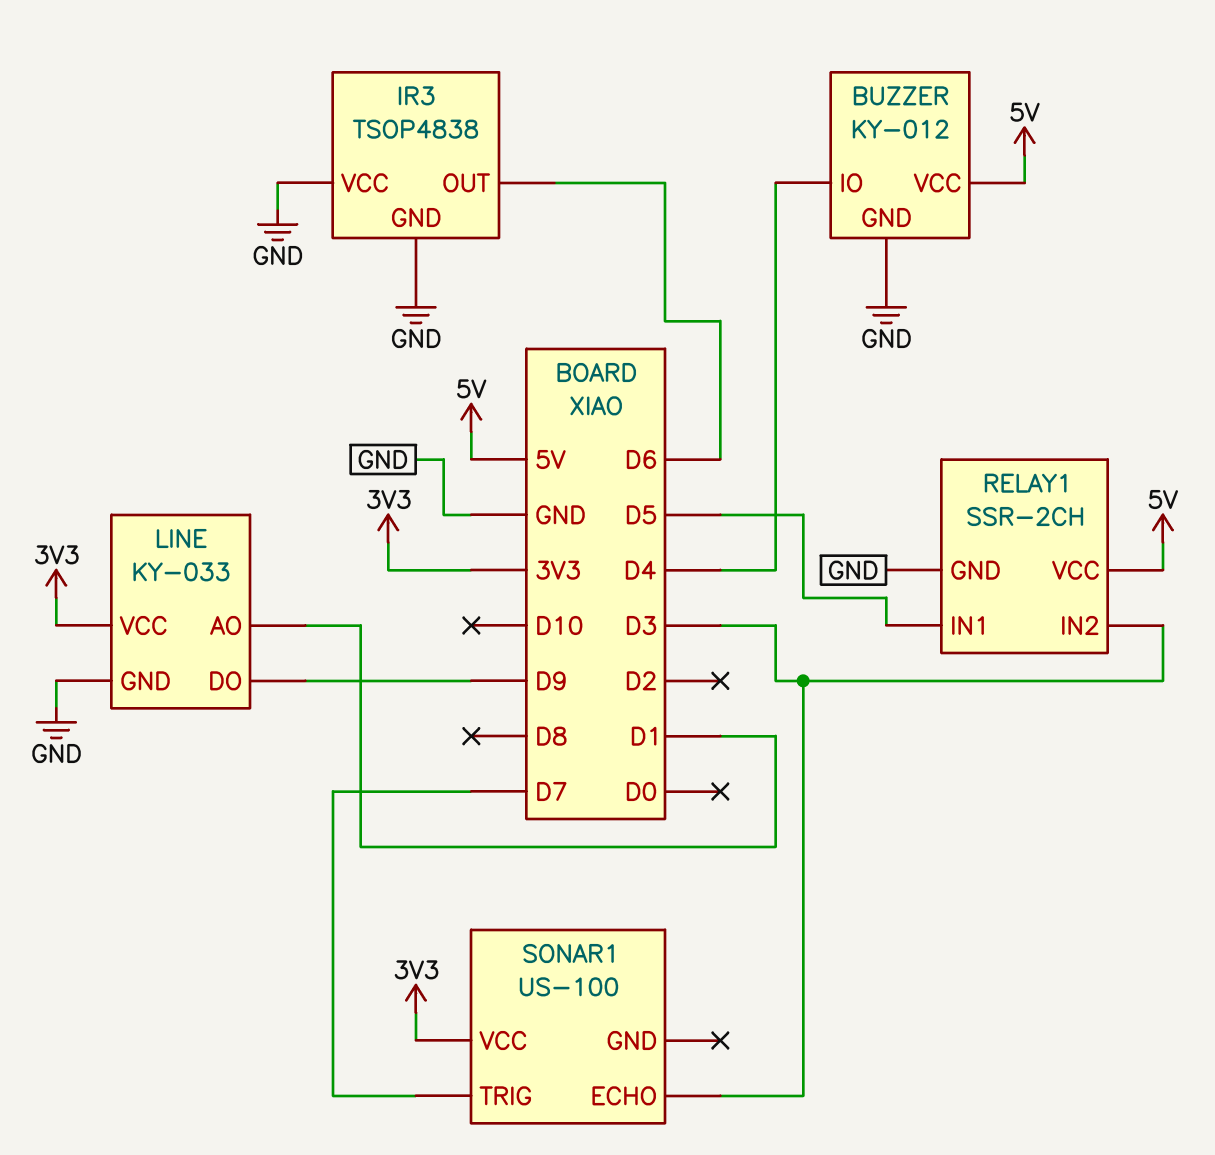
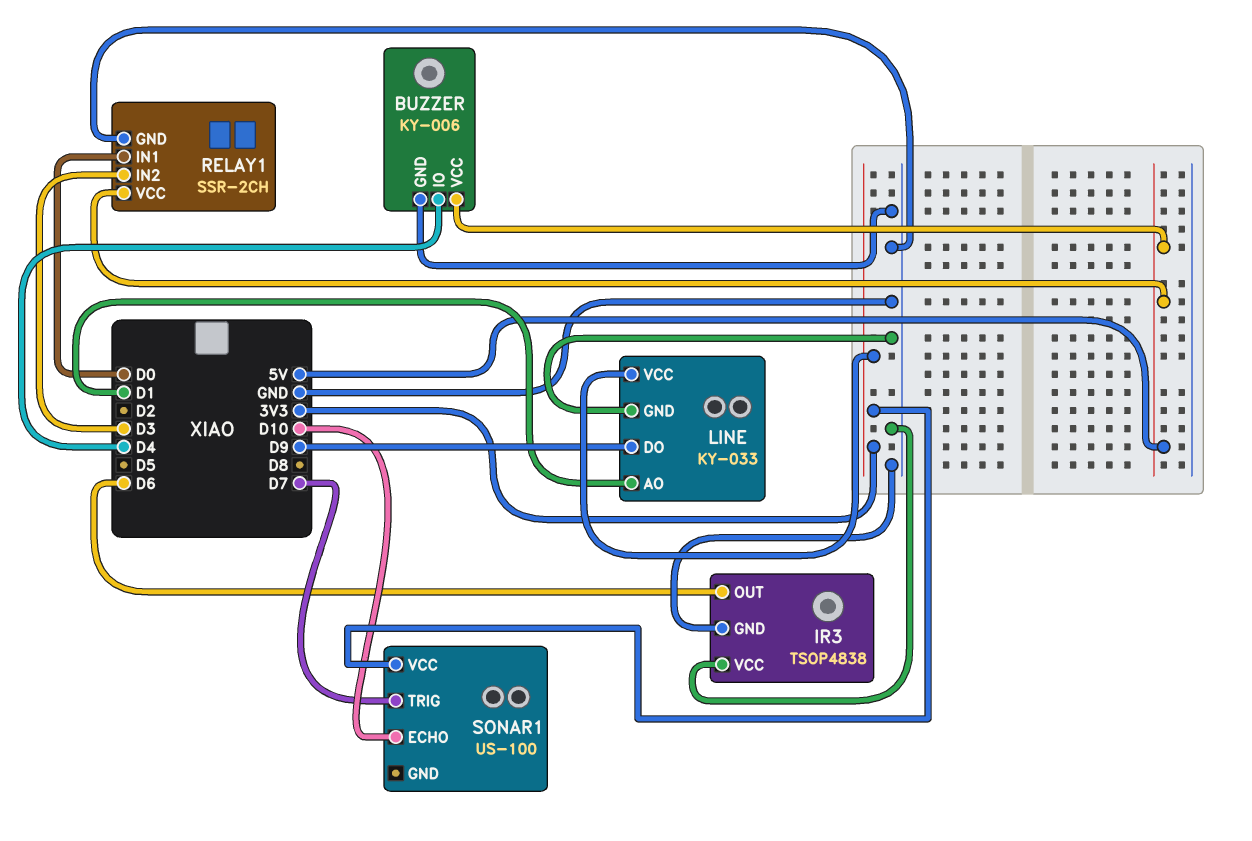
BUZZER: KY-012 -> KY-006
RELAY1 pin IN1: D5 -> D0
SONAR1 pin ECHO: D3 -> D10

